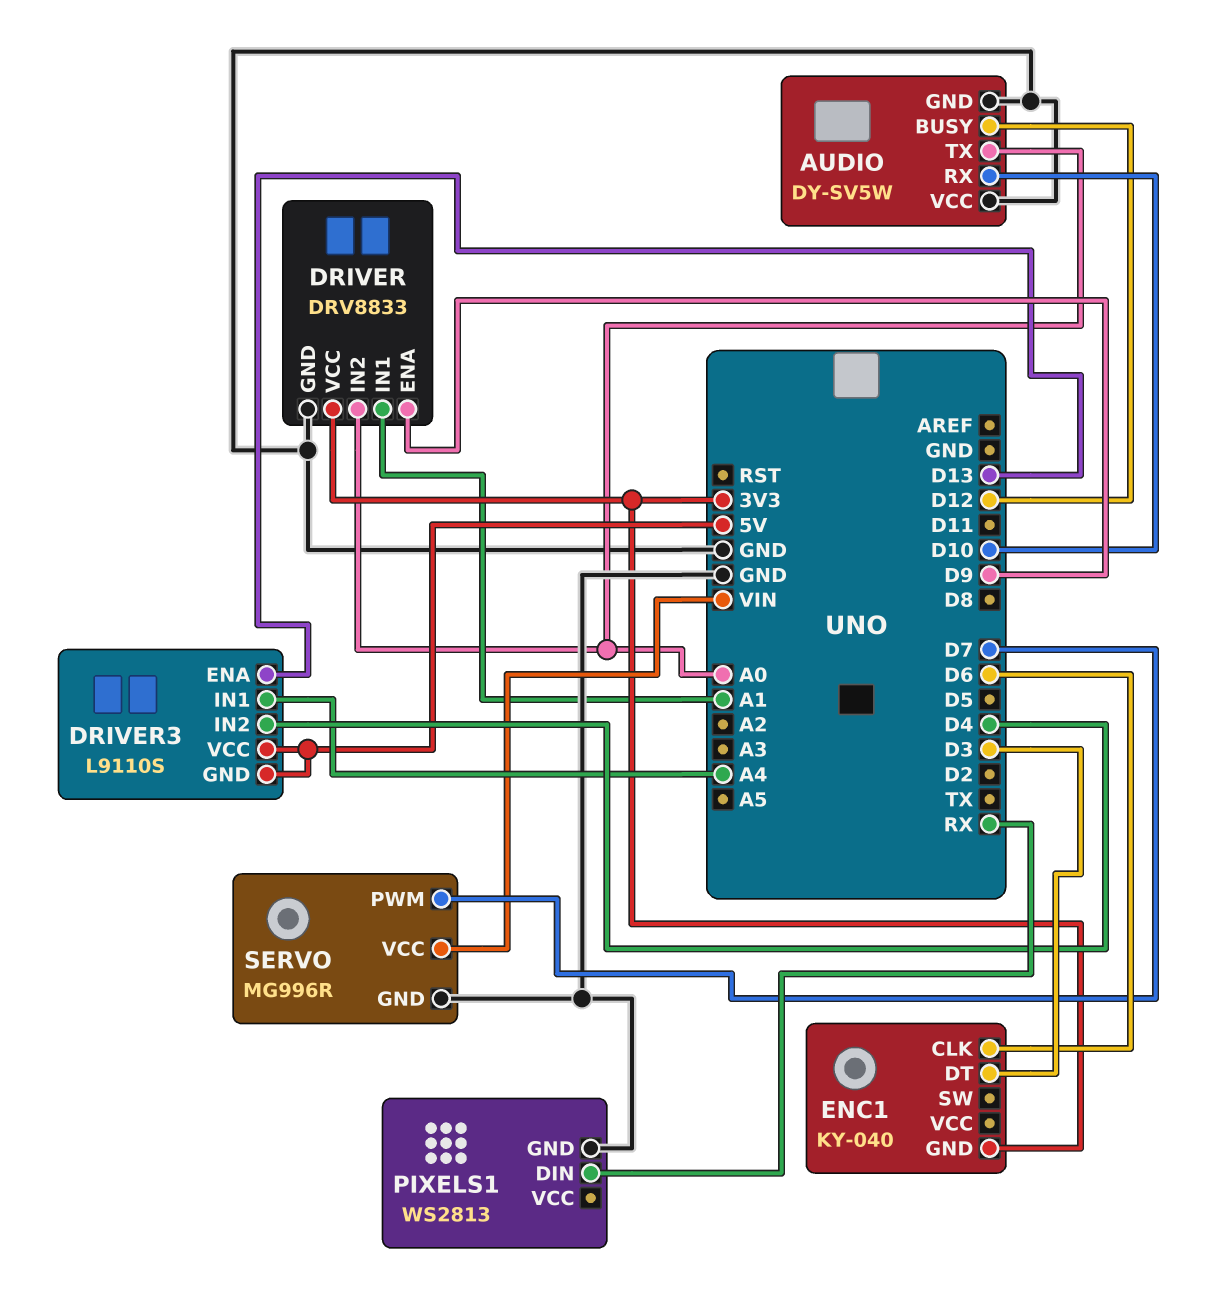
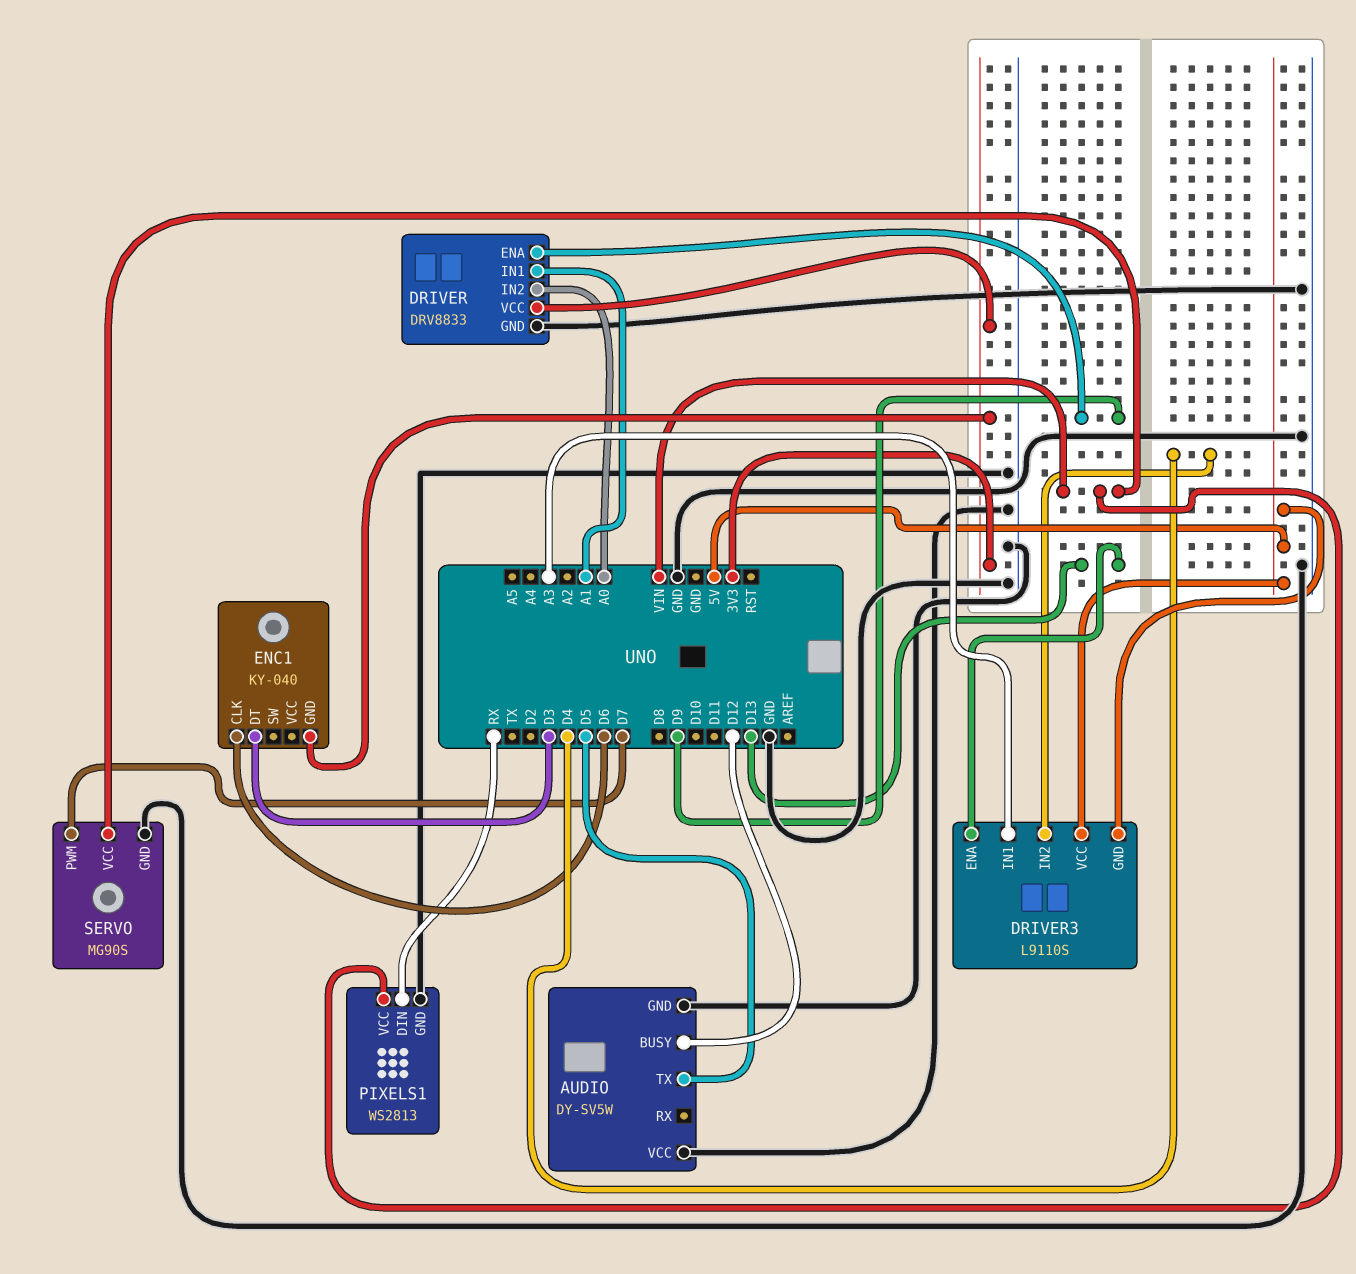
AUDIO pin RX: D10 -> none
AUDIO pin TX: A0 -> D5
DRIVER3 pin IN1: A4 -> A3
PIXELS1 pin VCC: none -> VIN
SERVO: MG996R -> MG90S

